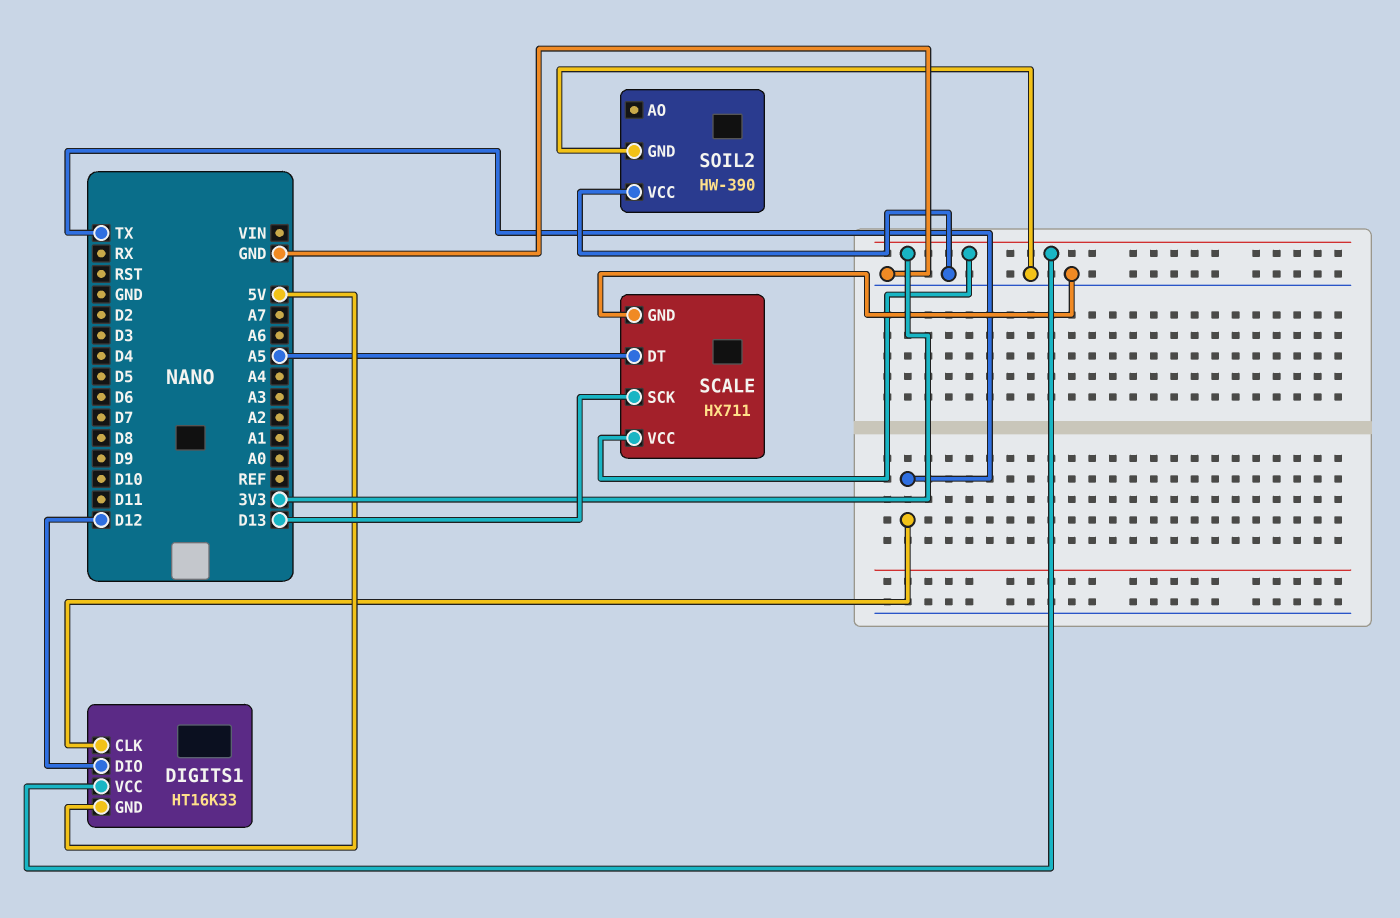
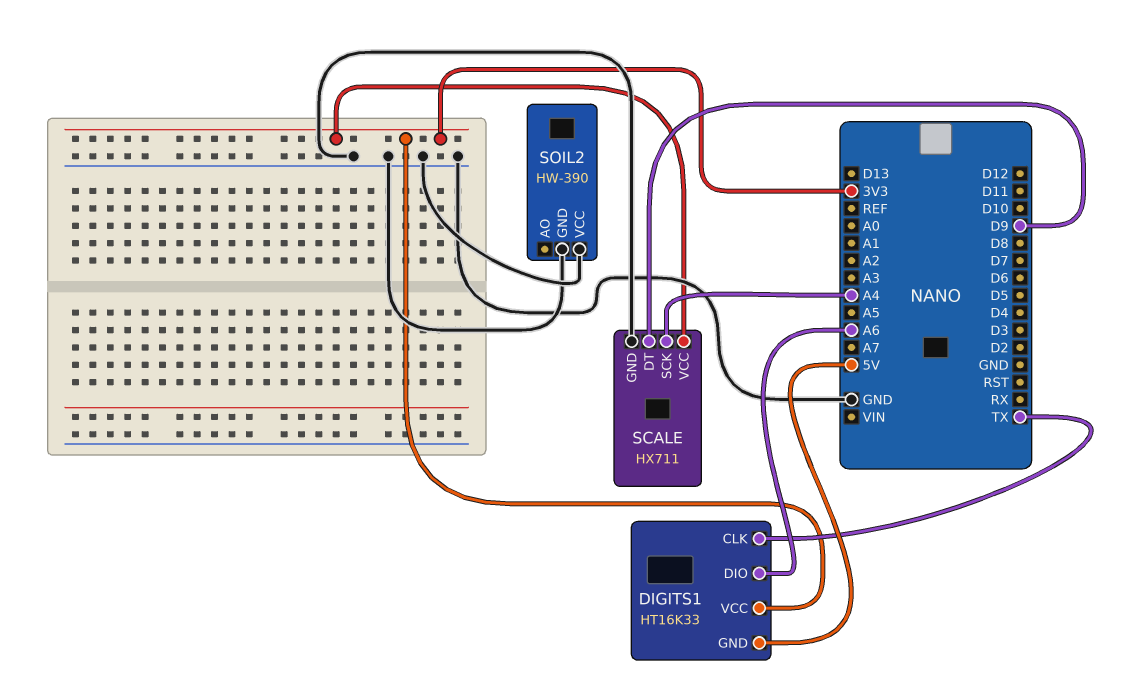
DIGITS1 pin DIO: D12 -> A6
SCALE pin DT: A5 -> D9
SCALE pin SCK: D13 -> A4

